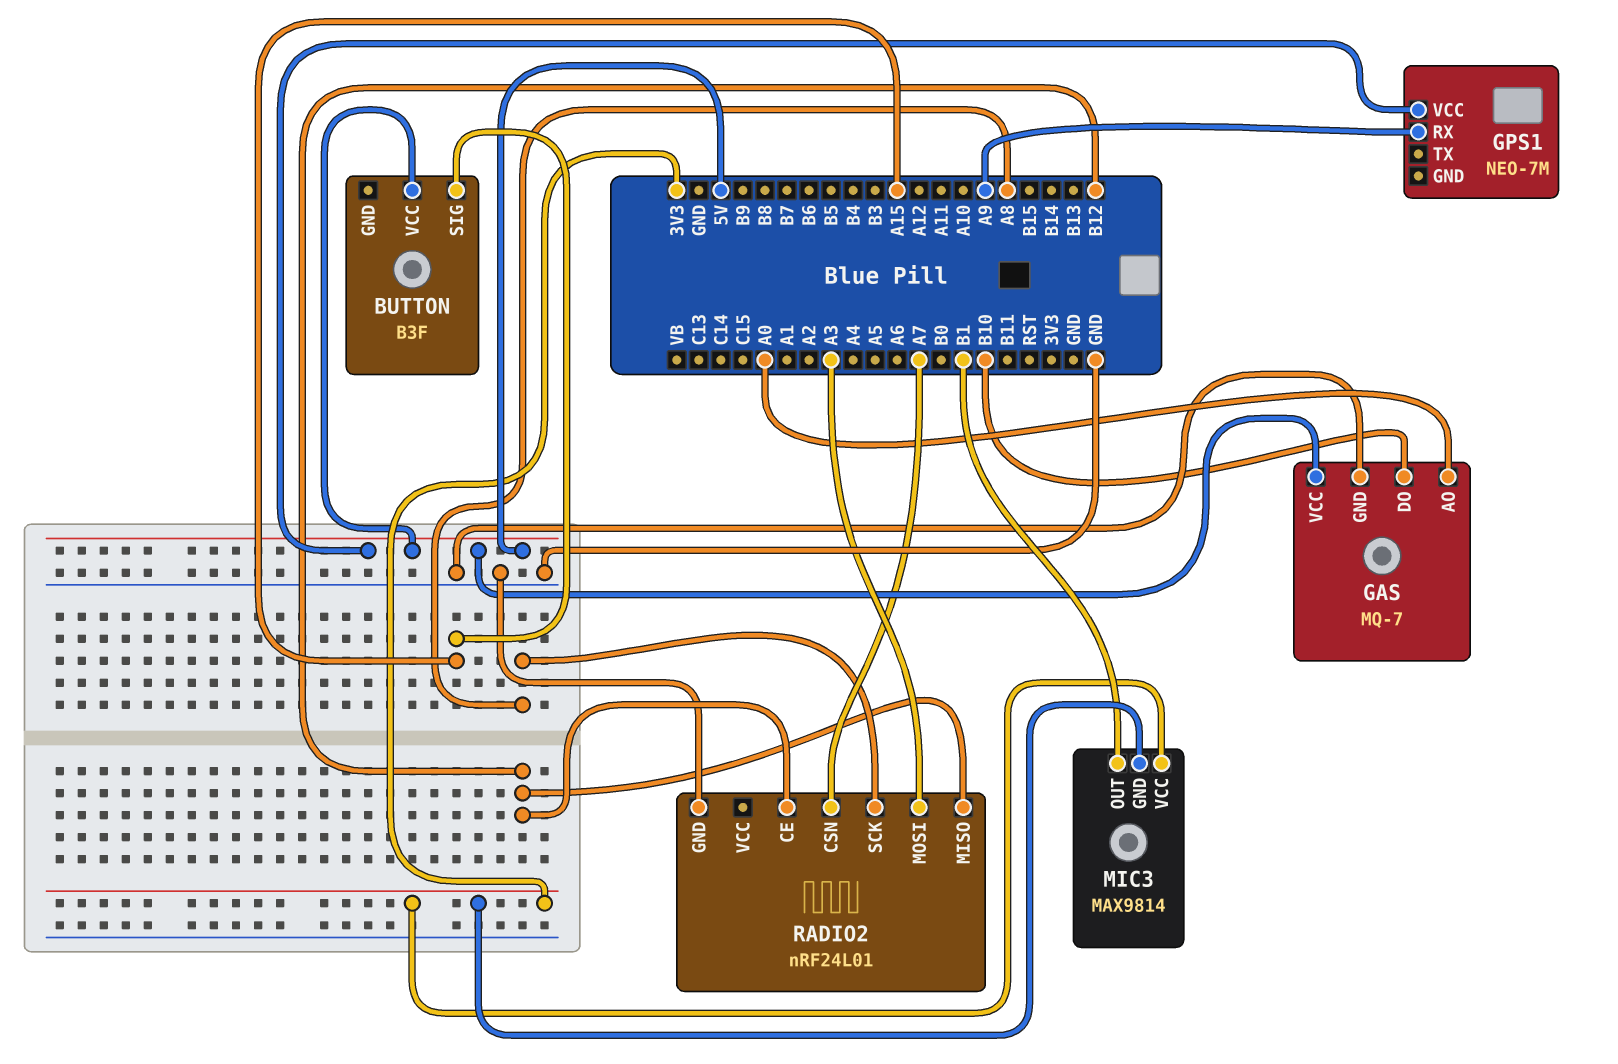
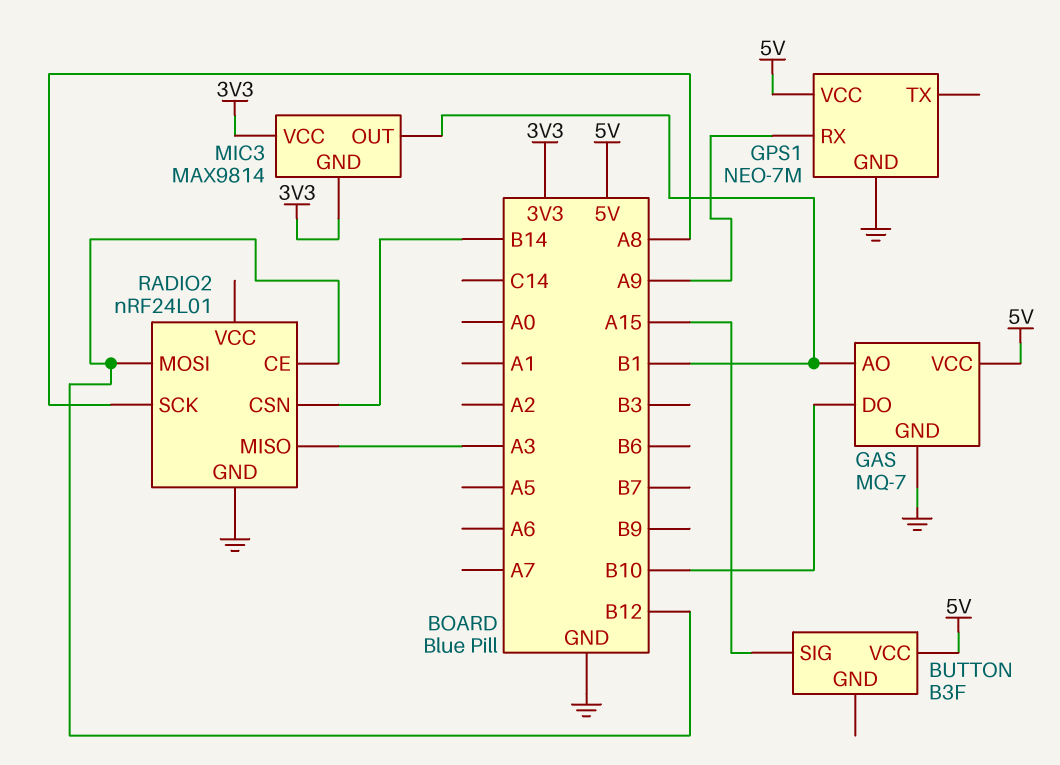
GAS pin AO: A0 -> B1
GPS1 pin GND: none -> GND
RADIO2 pin CSN: A7 -> B14
RADIO2 pin MISO: B12 -> A3
RADIO2 pin MOSI: A3 -> B12

